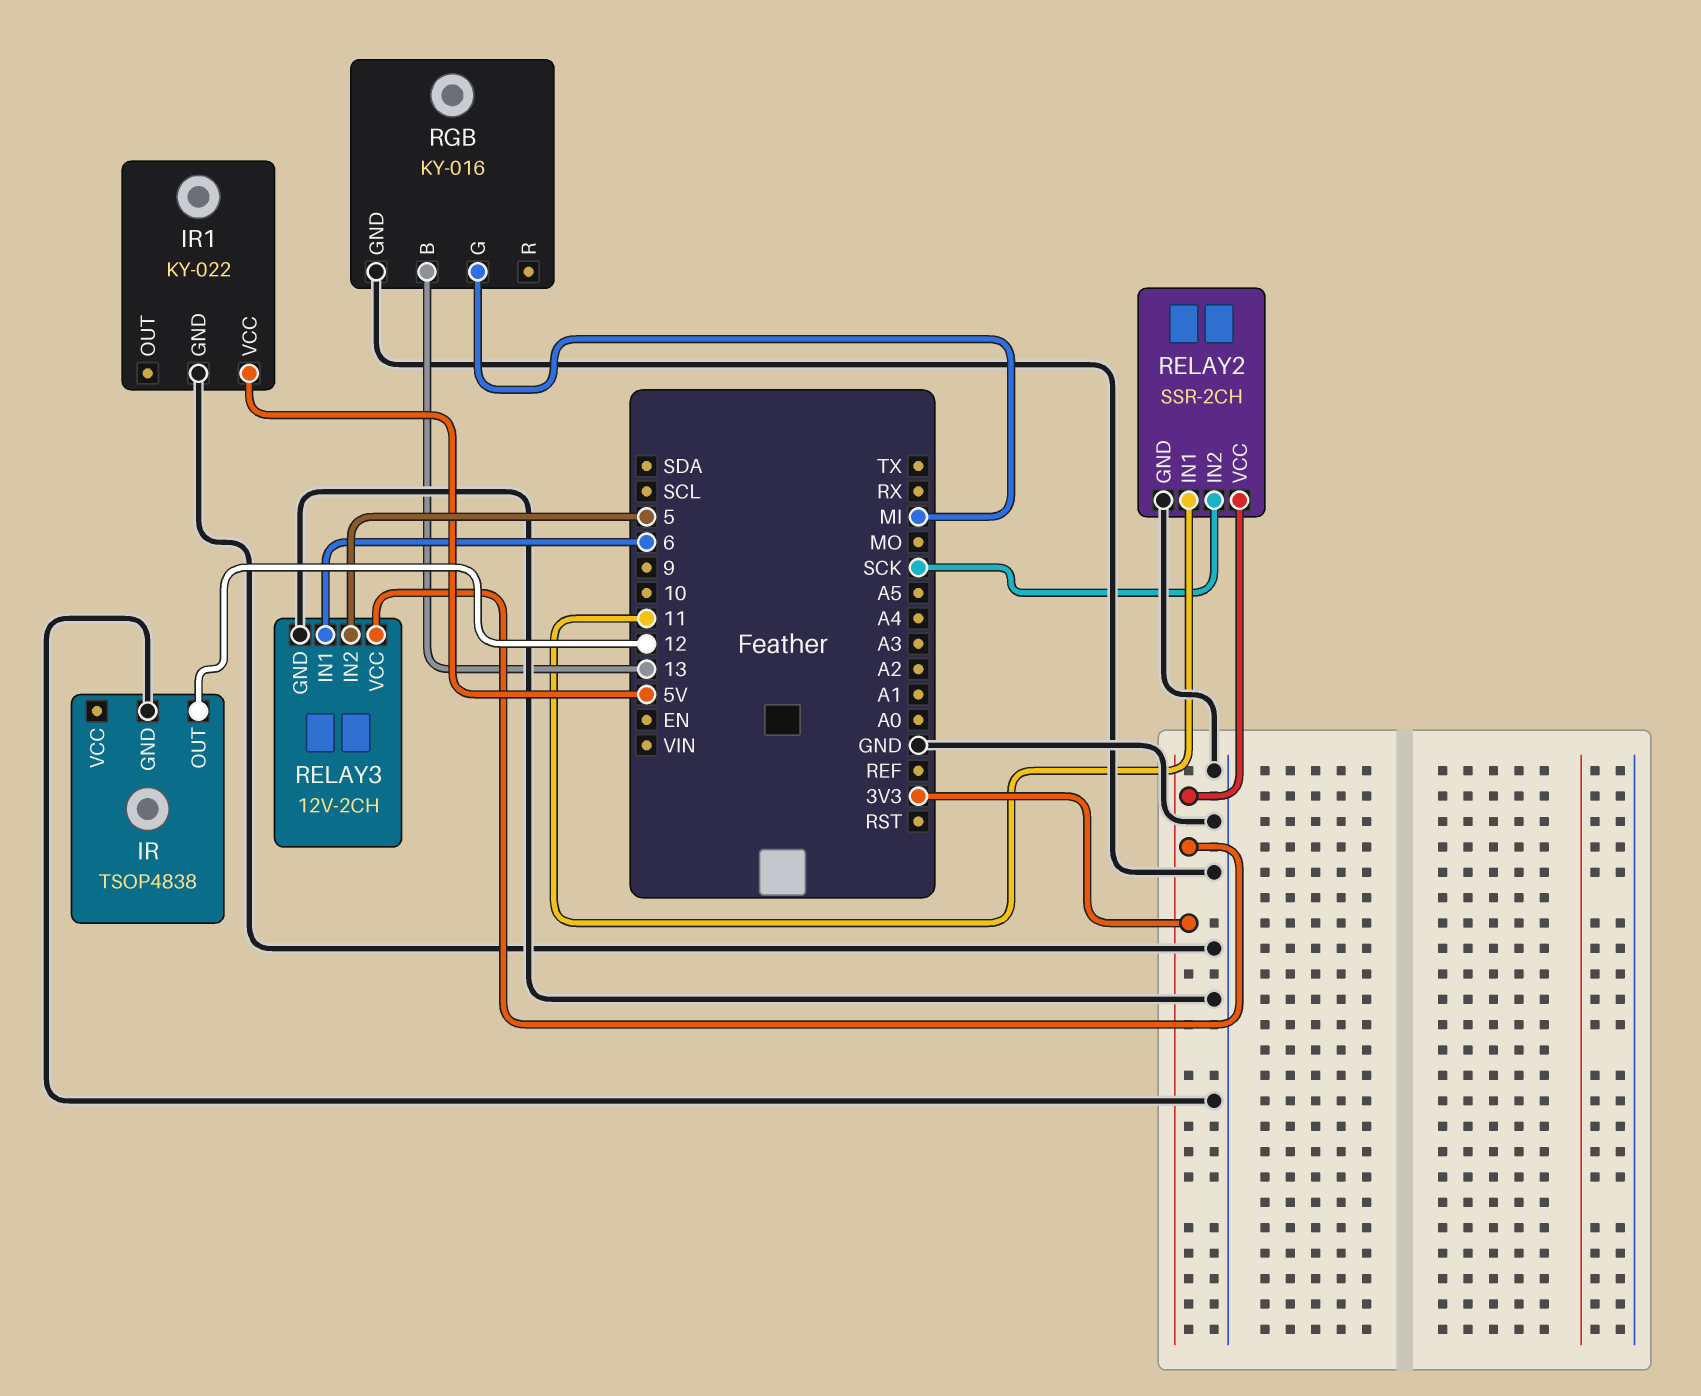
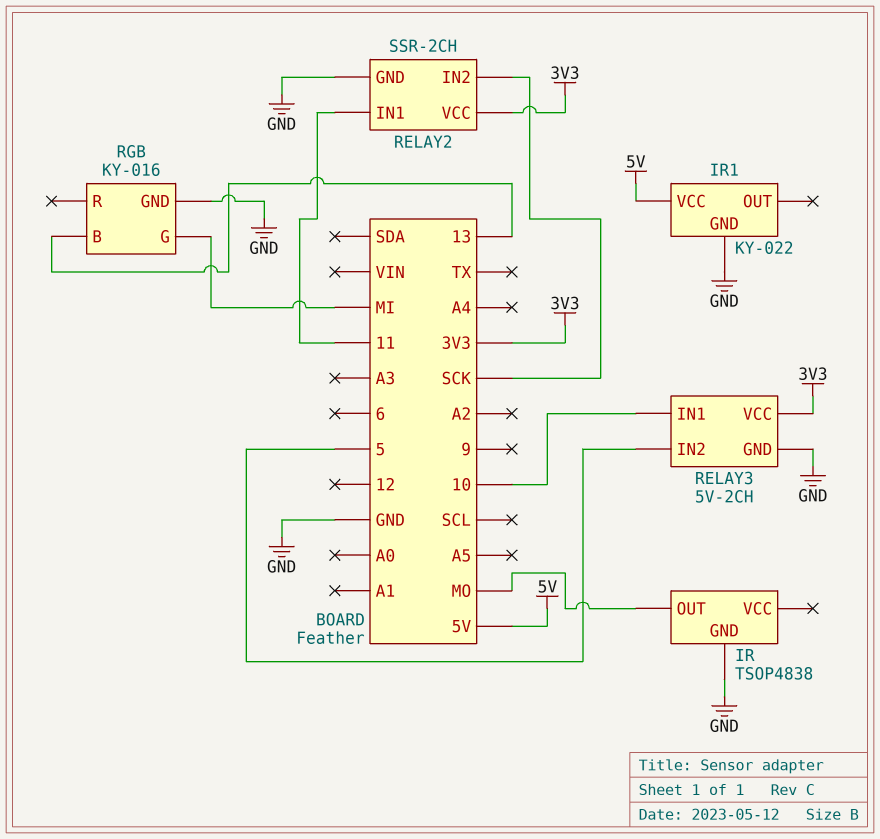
IR pin OUT: 12 -> MO
RELAY3: 12V-2CH -> 5V-2CH
RELAY3 pin IN1: 6 -> 10

